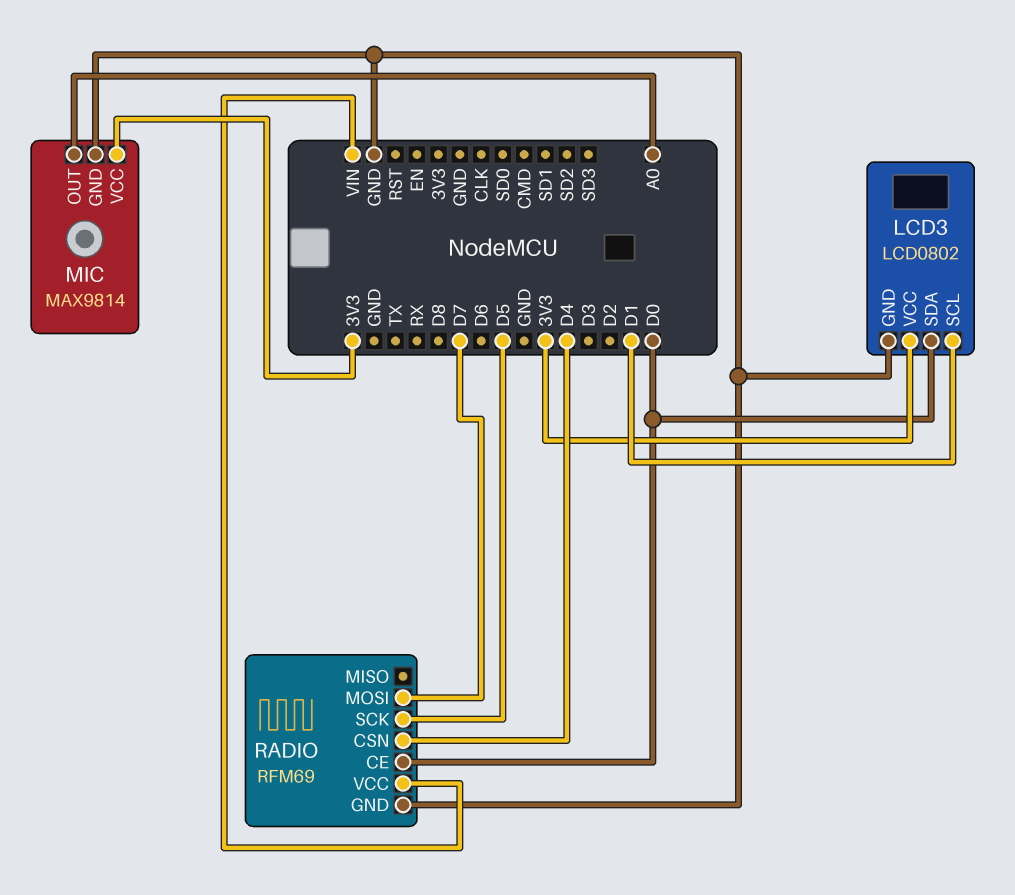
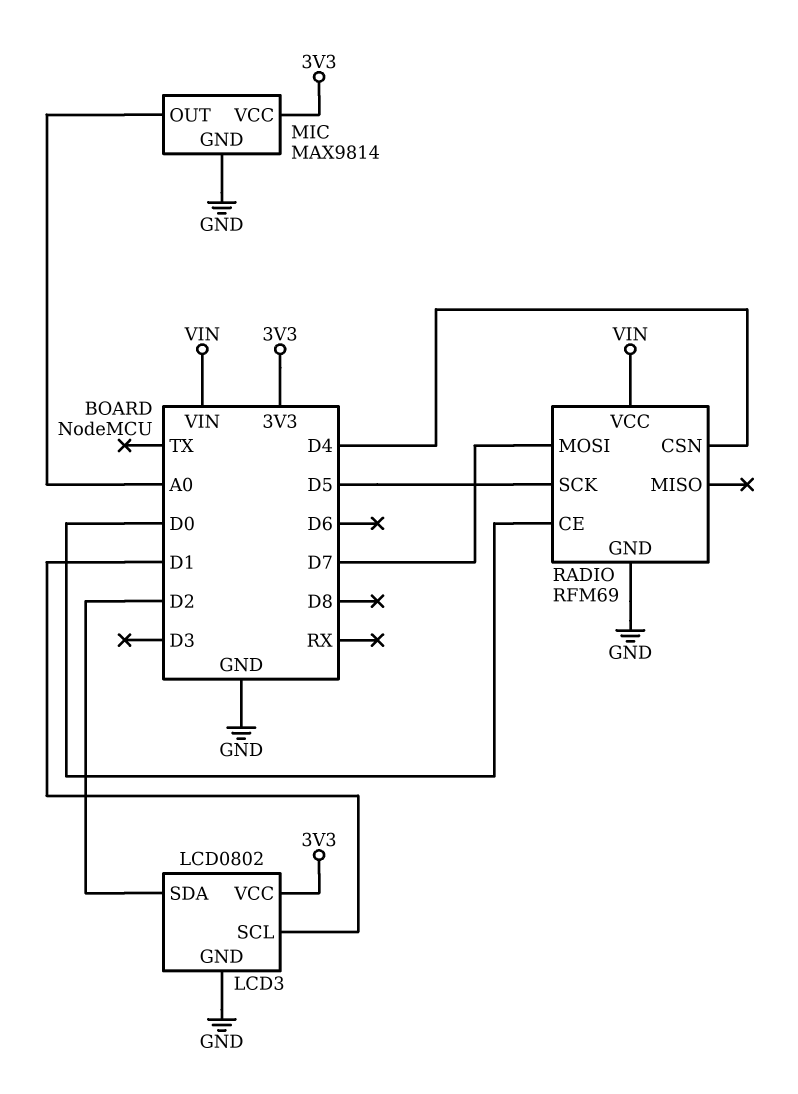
LCD3 pin SDA: D0 -> D2

